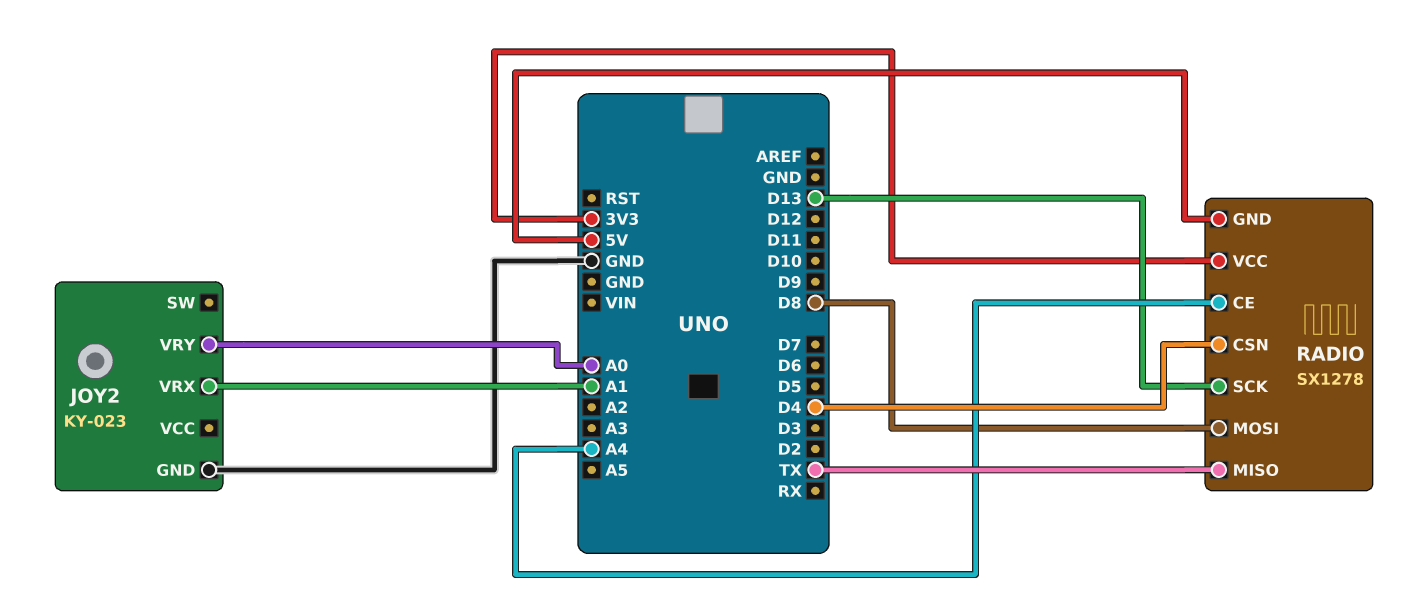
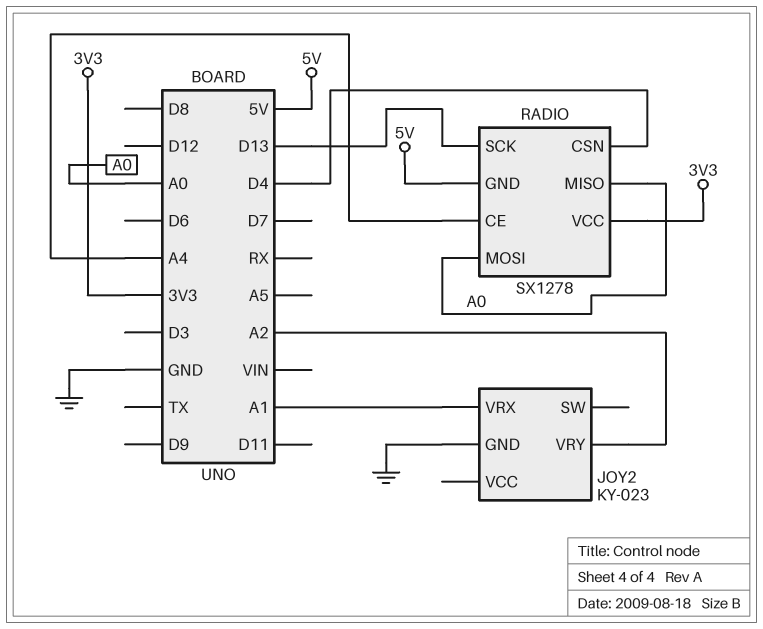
JOY2 pin VRY: A0 -> A2
RADIO pin MISO: TX -> A0
RADIO pin MOSI: D8 -> A0

